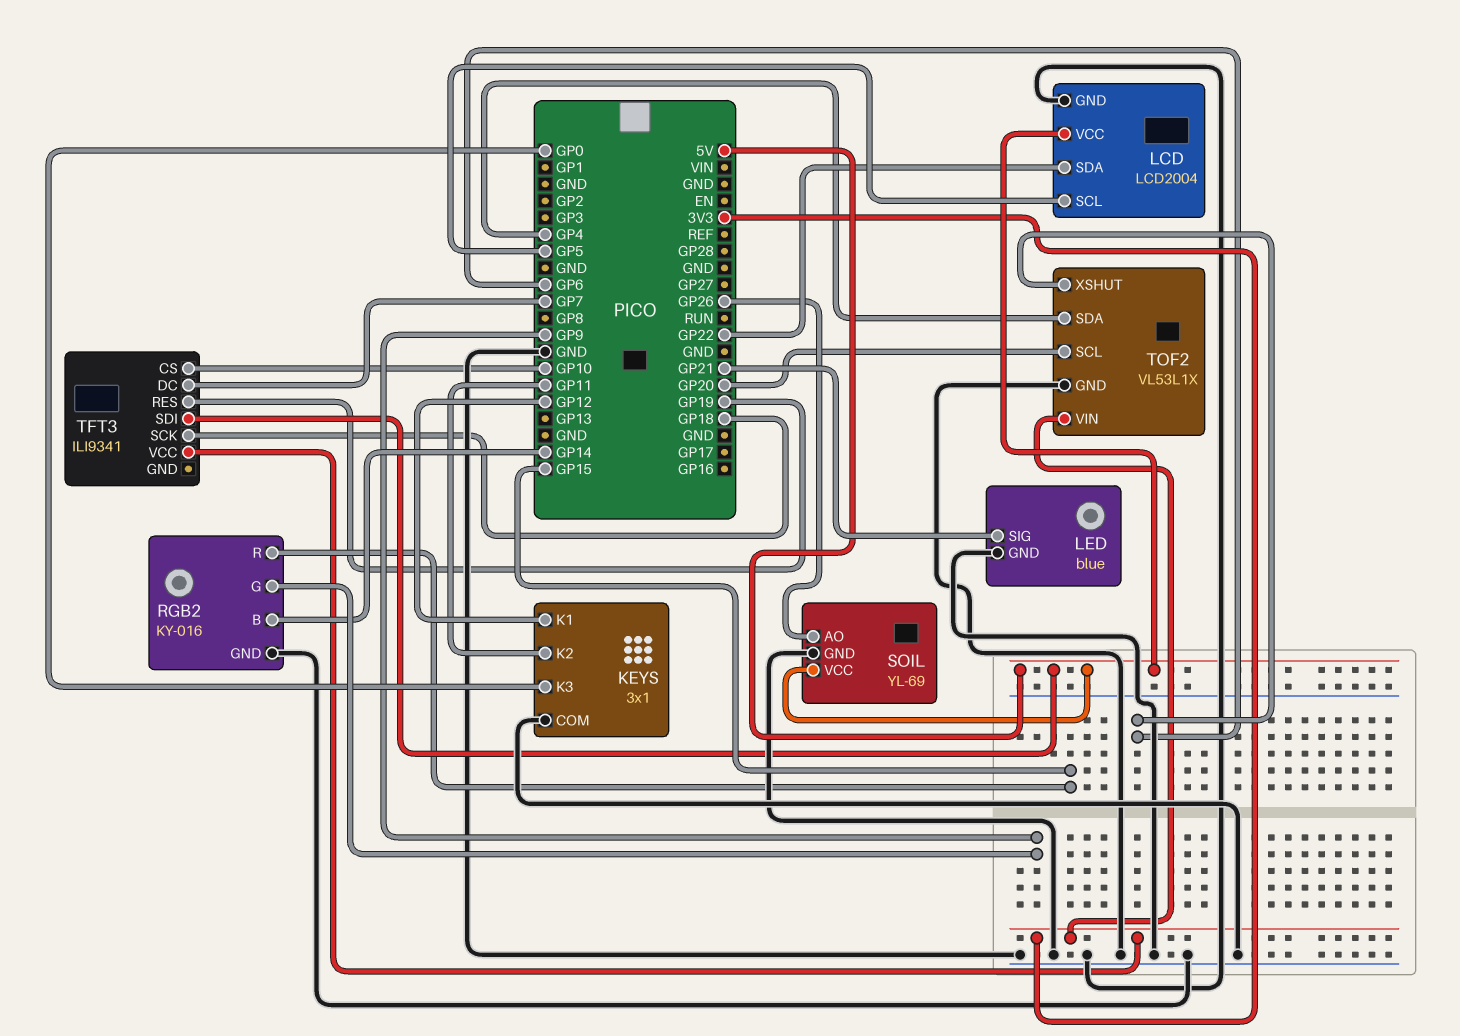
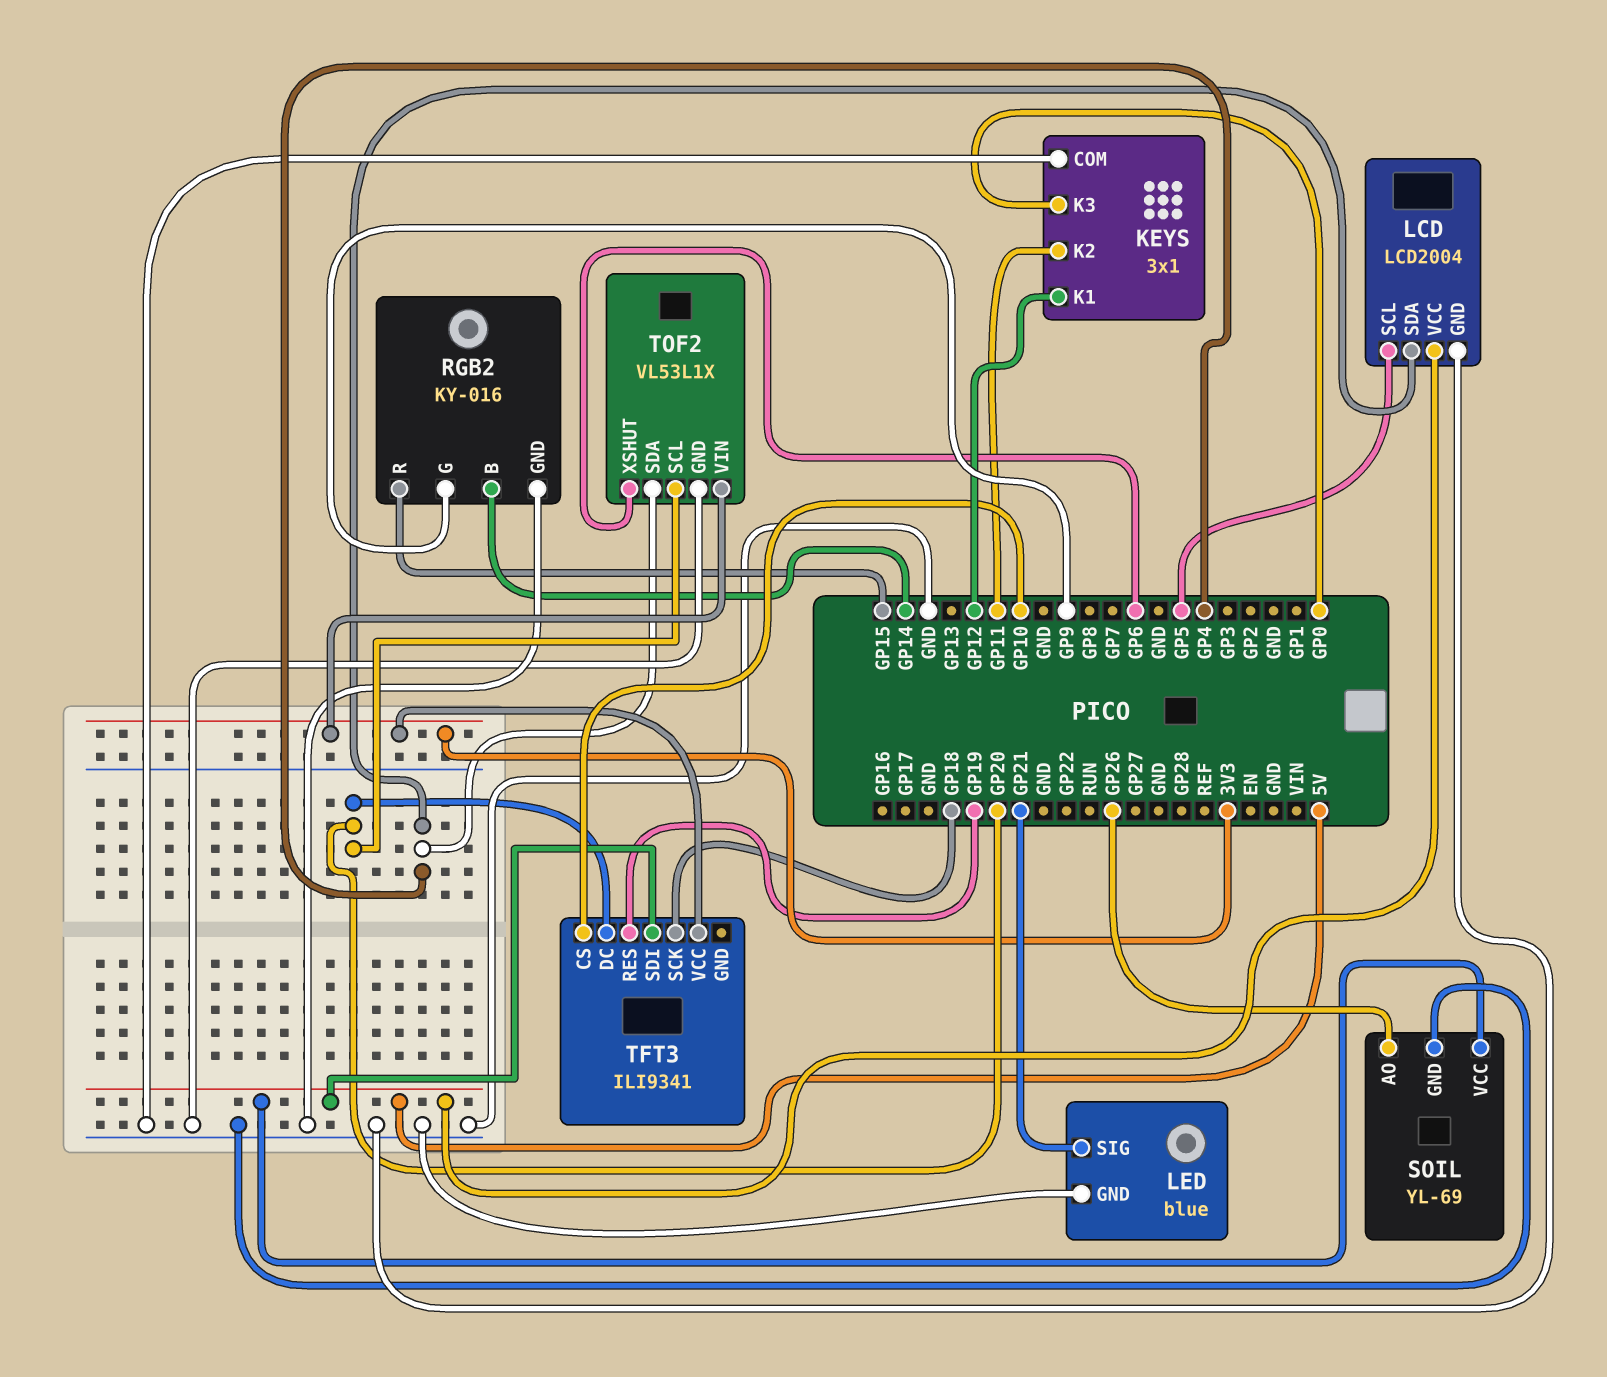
LCD pin SDA: GP22 -> GP4
TFT3 pin DC: GP7 -> GP20

